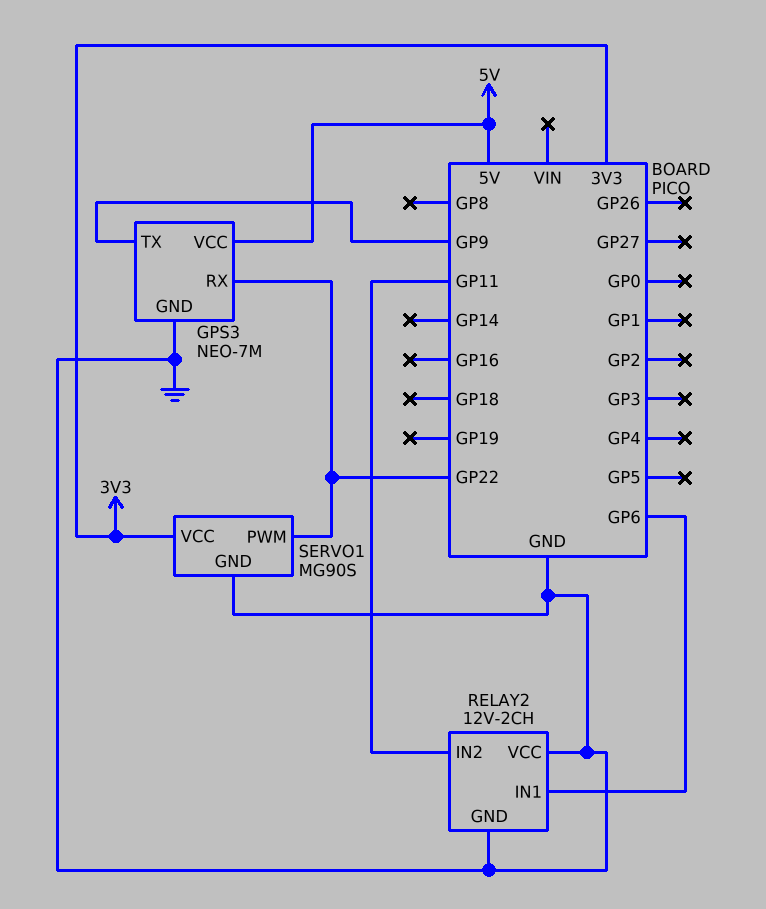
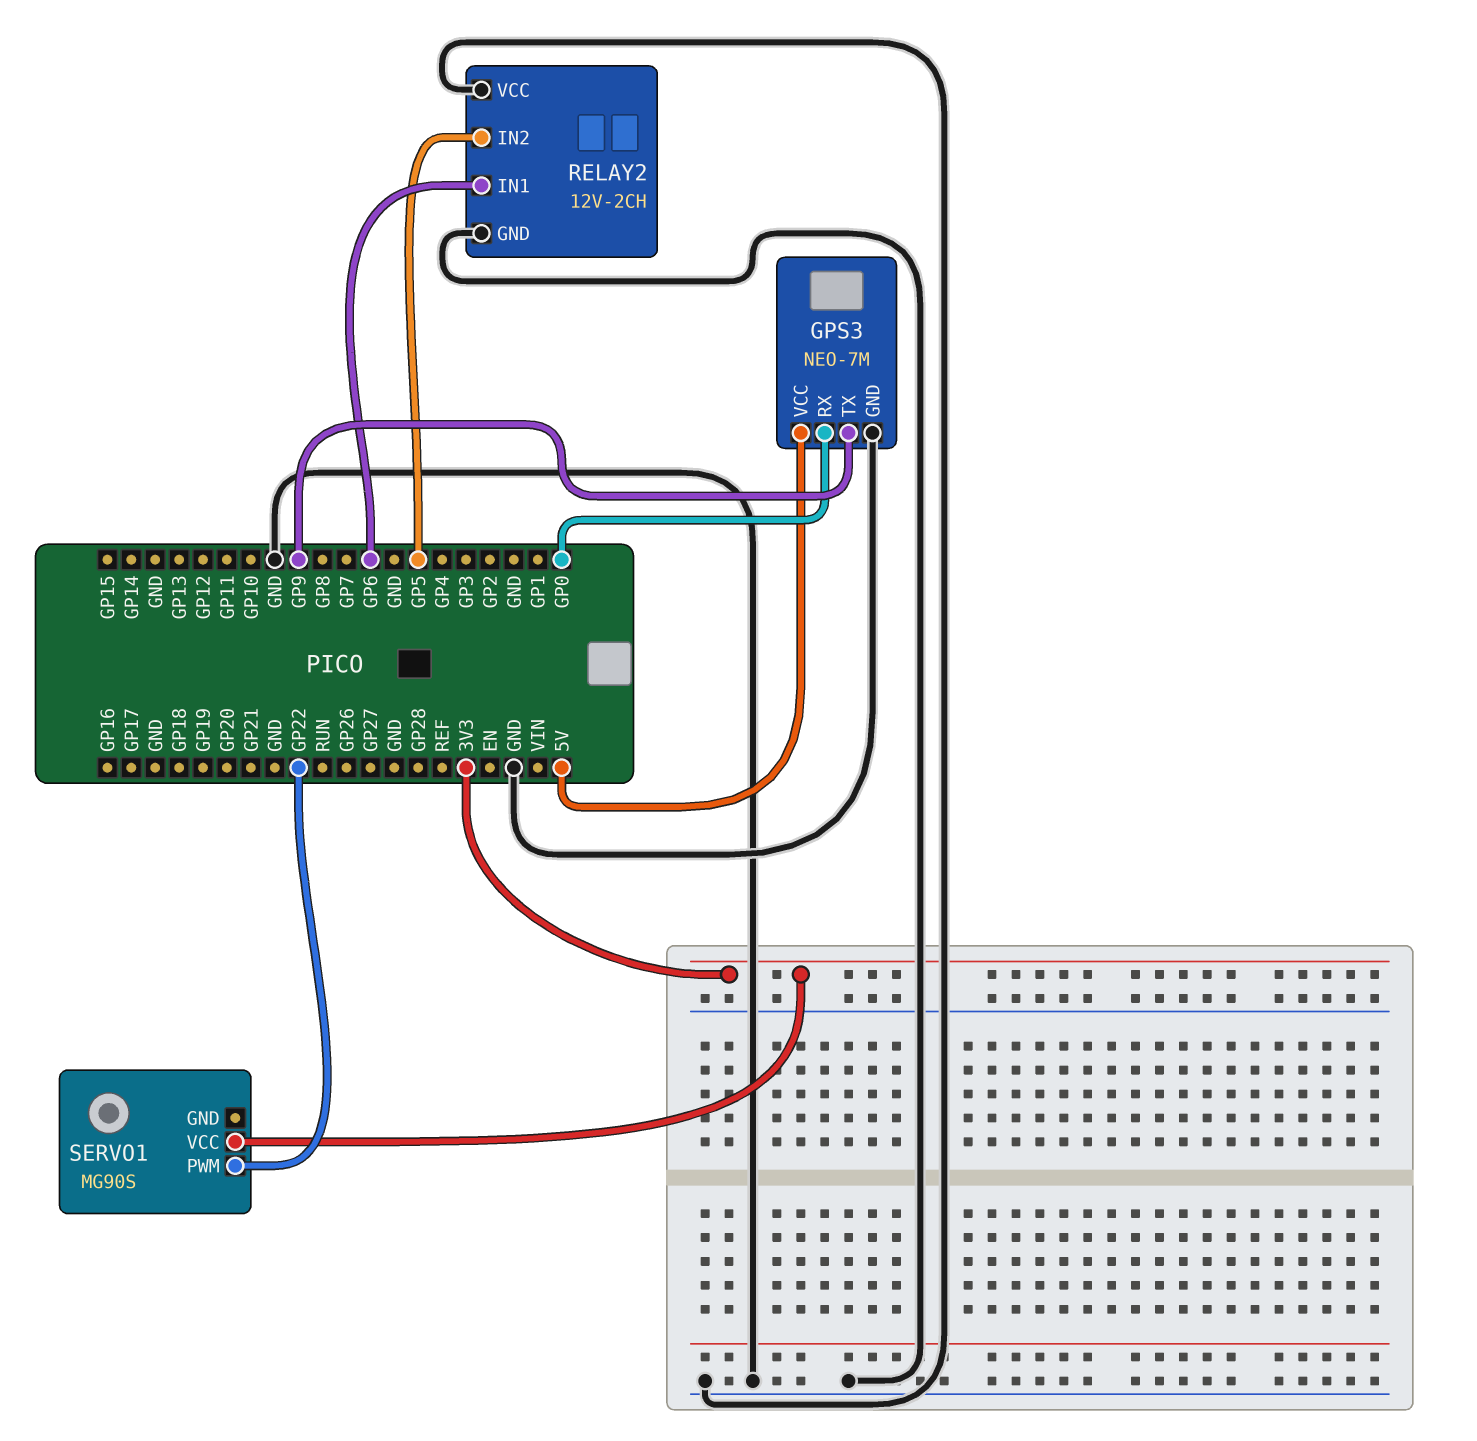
GPS3 pin RX: GP22 -> GP0
RELAY2 pin IN2: GP11 -> GP5
SERVO1 pin GND: GND -> none

